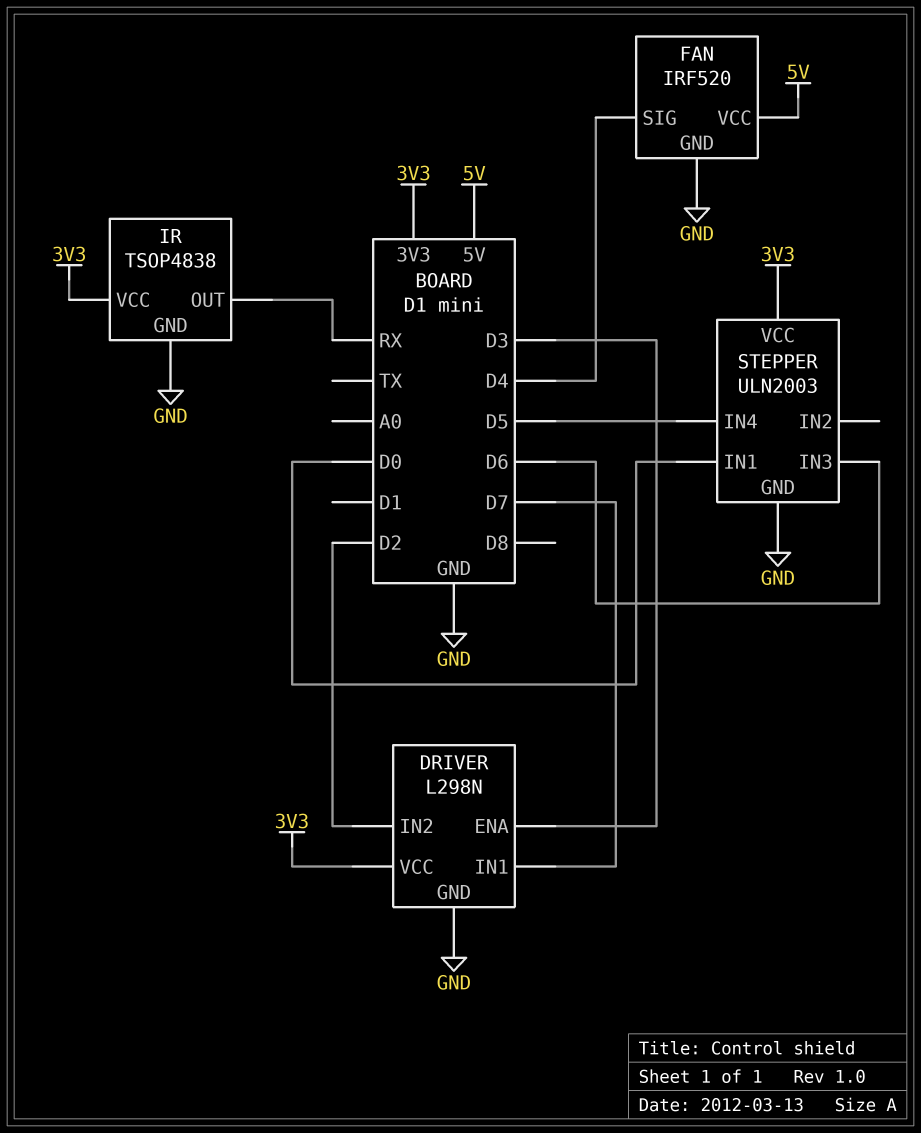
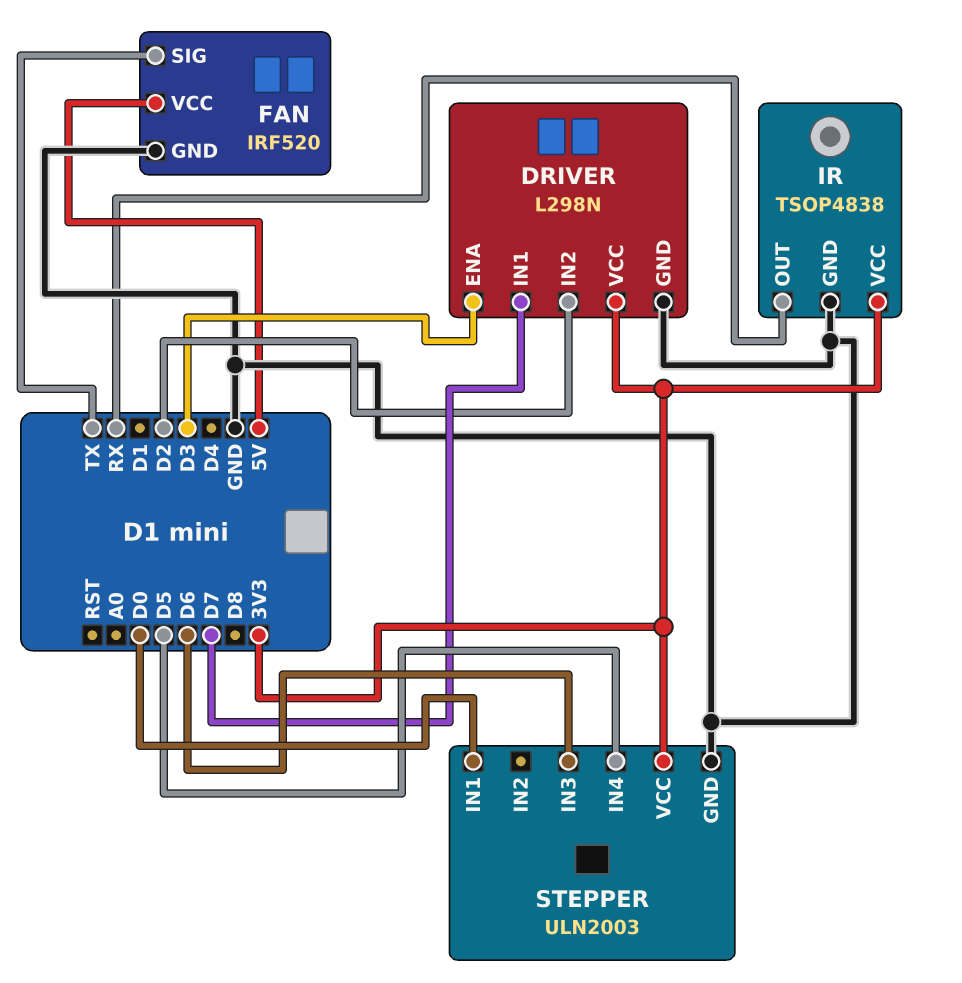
FAN pin SIG: D4 -> TX

